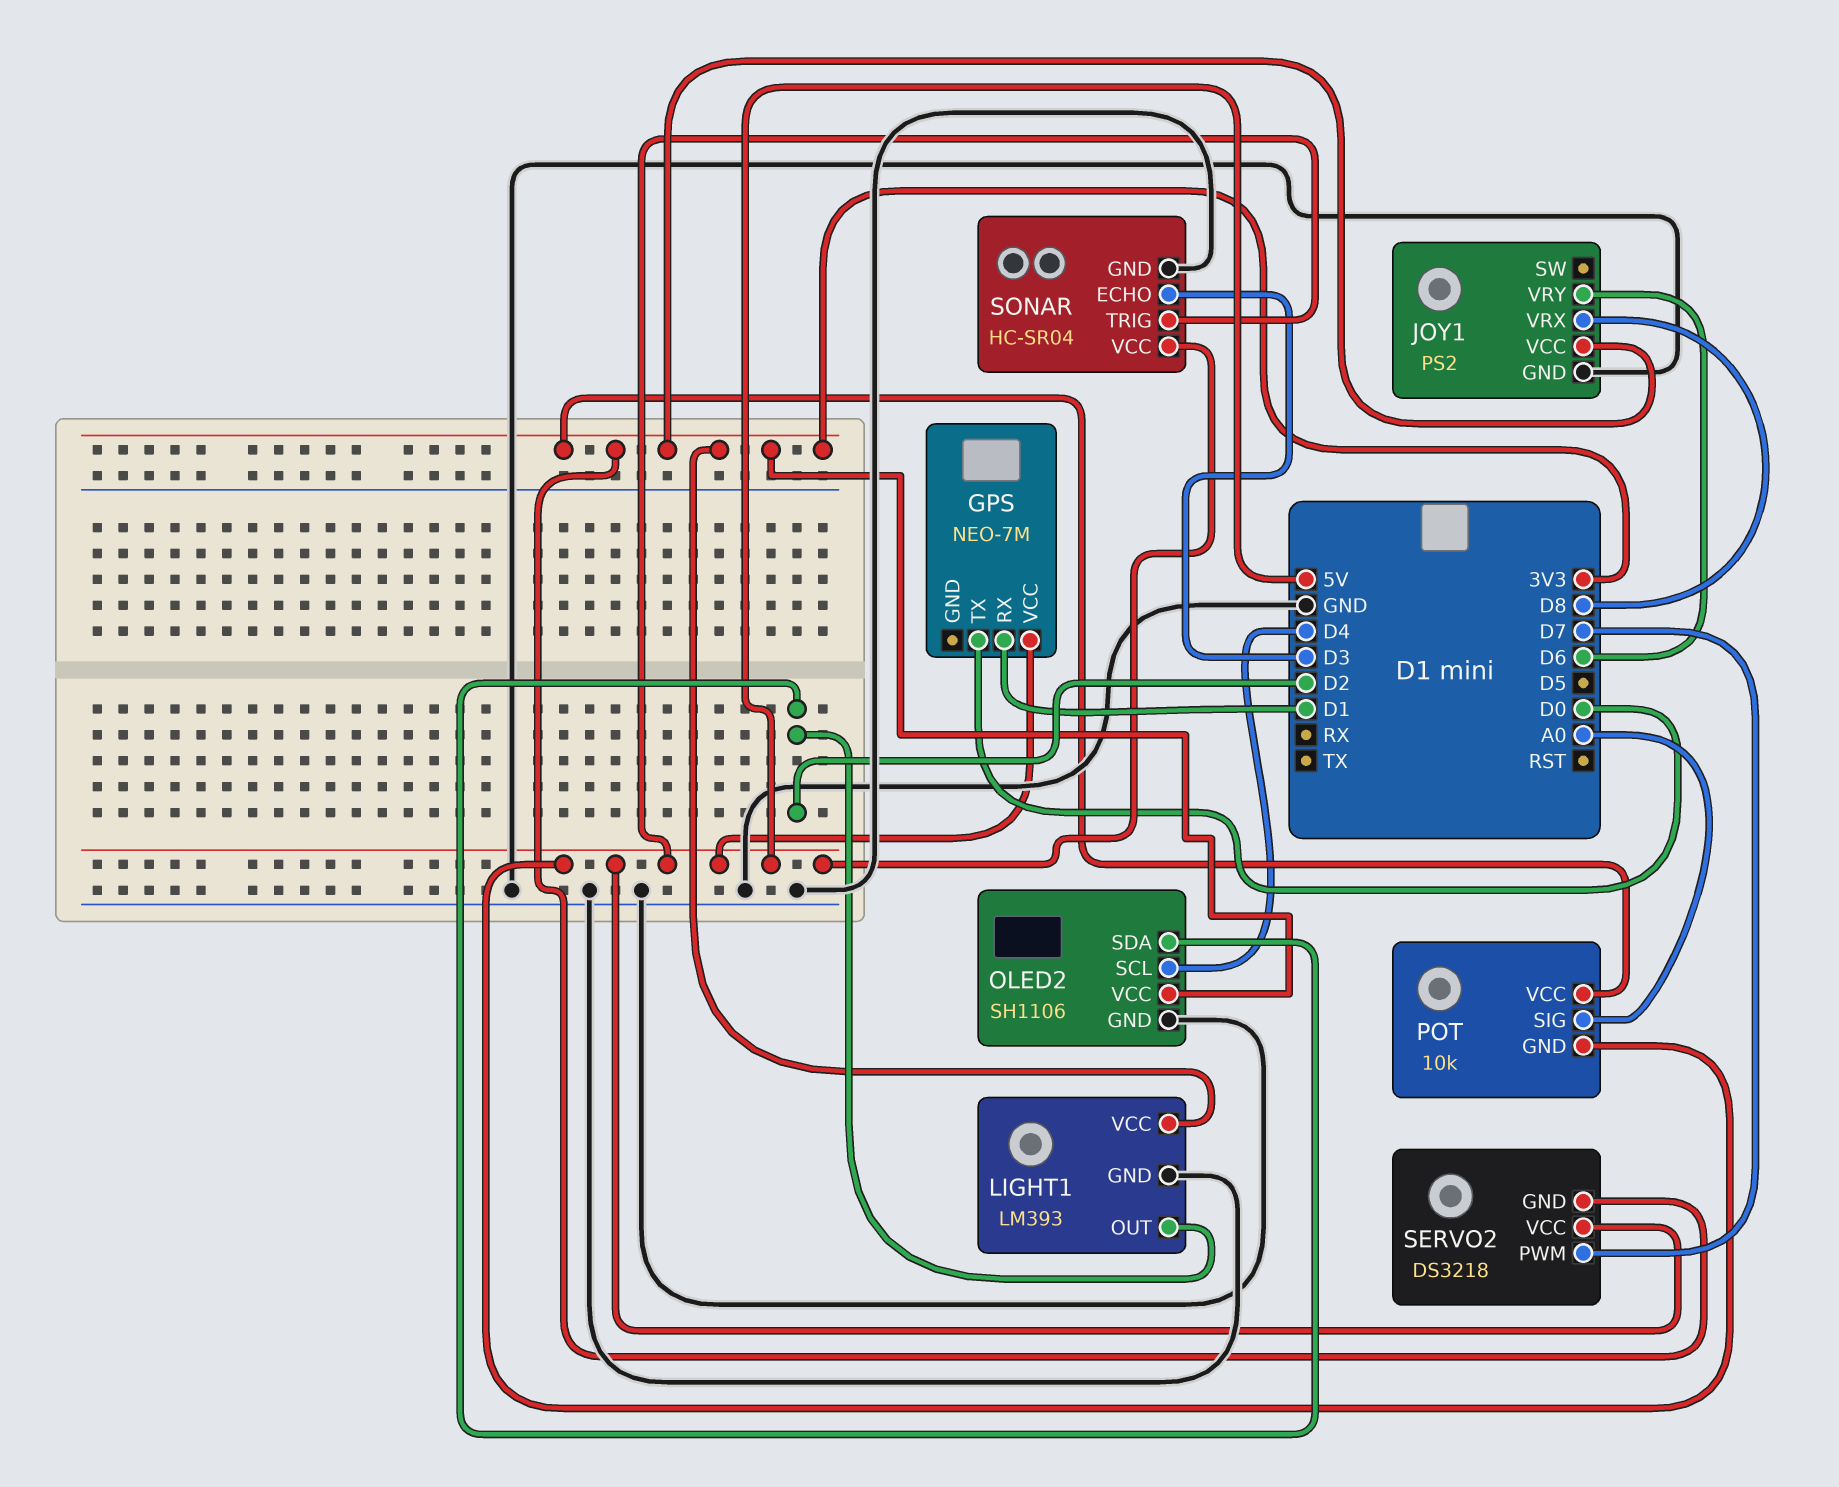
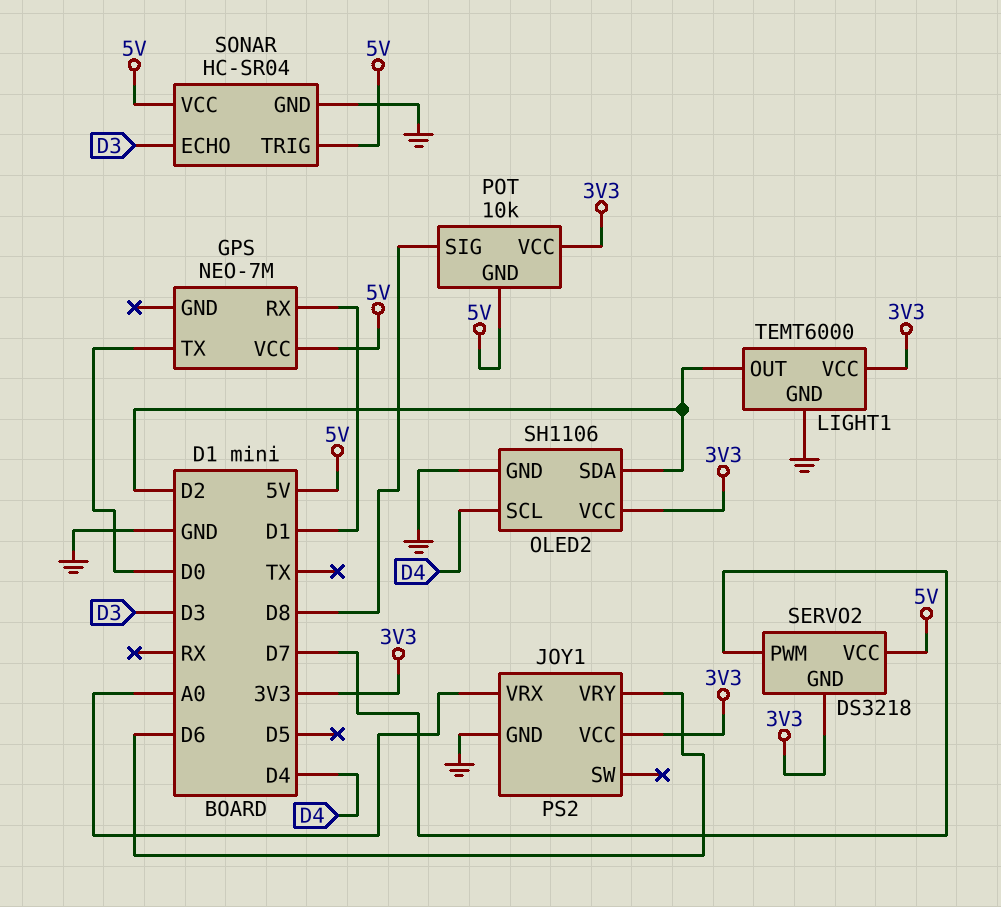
JOY1 pin VRX: D8 -> A0
LIGHT1: LM393 -> TEMT6000
POT pin SIG: A0 -> D8

